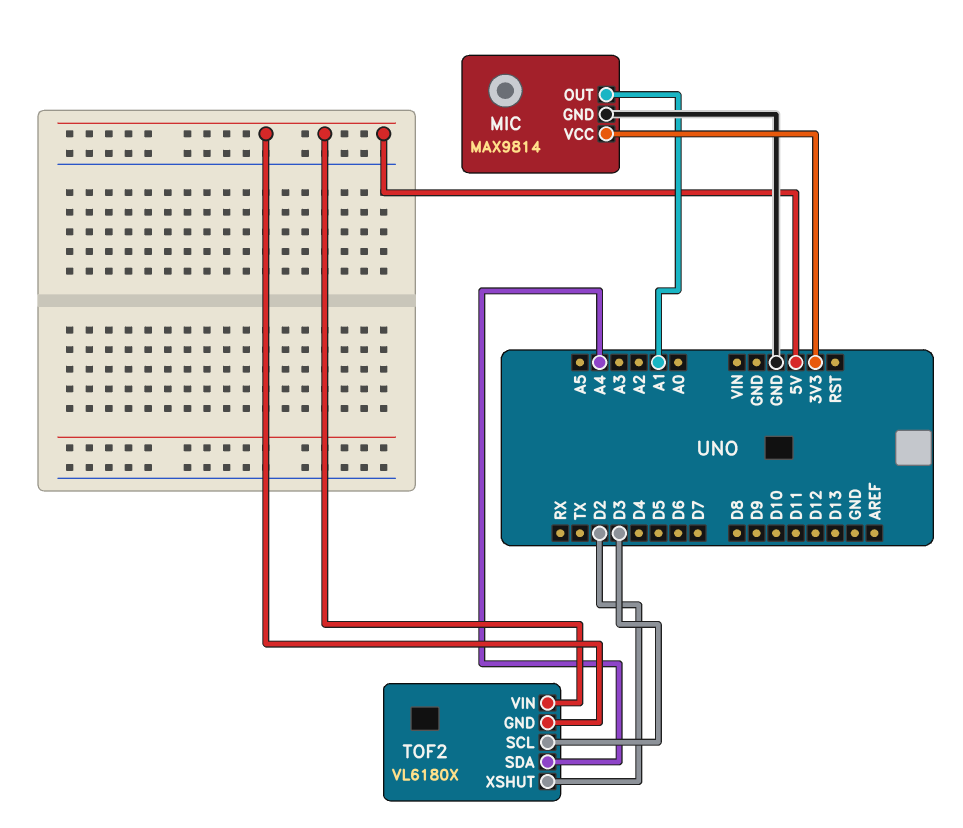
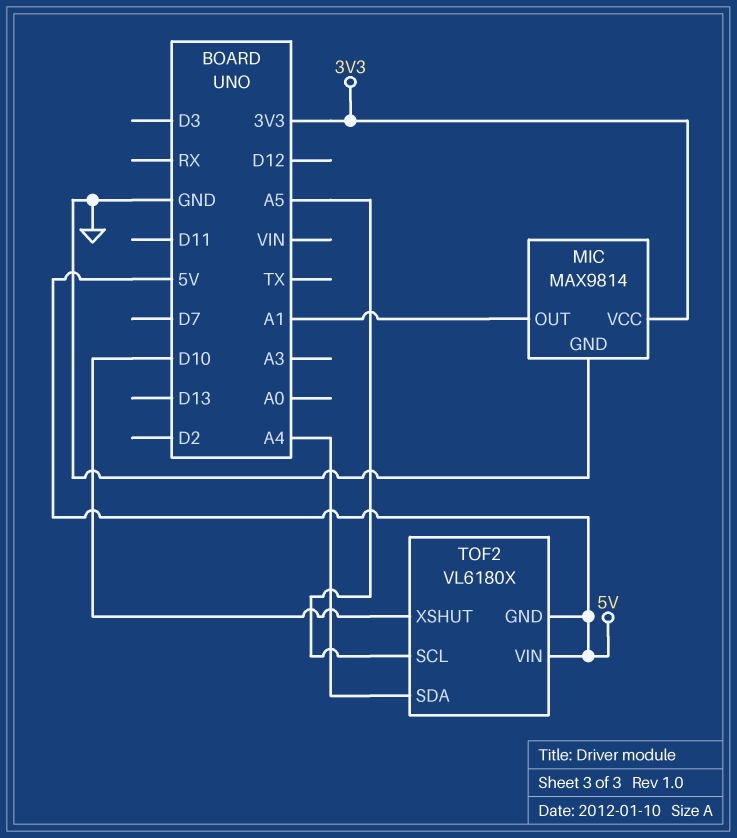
TOF2 pin SCL: D3 -> A5
TOF2 pin XSHUT: D2 -> D10

